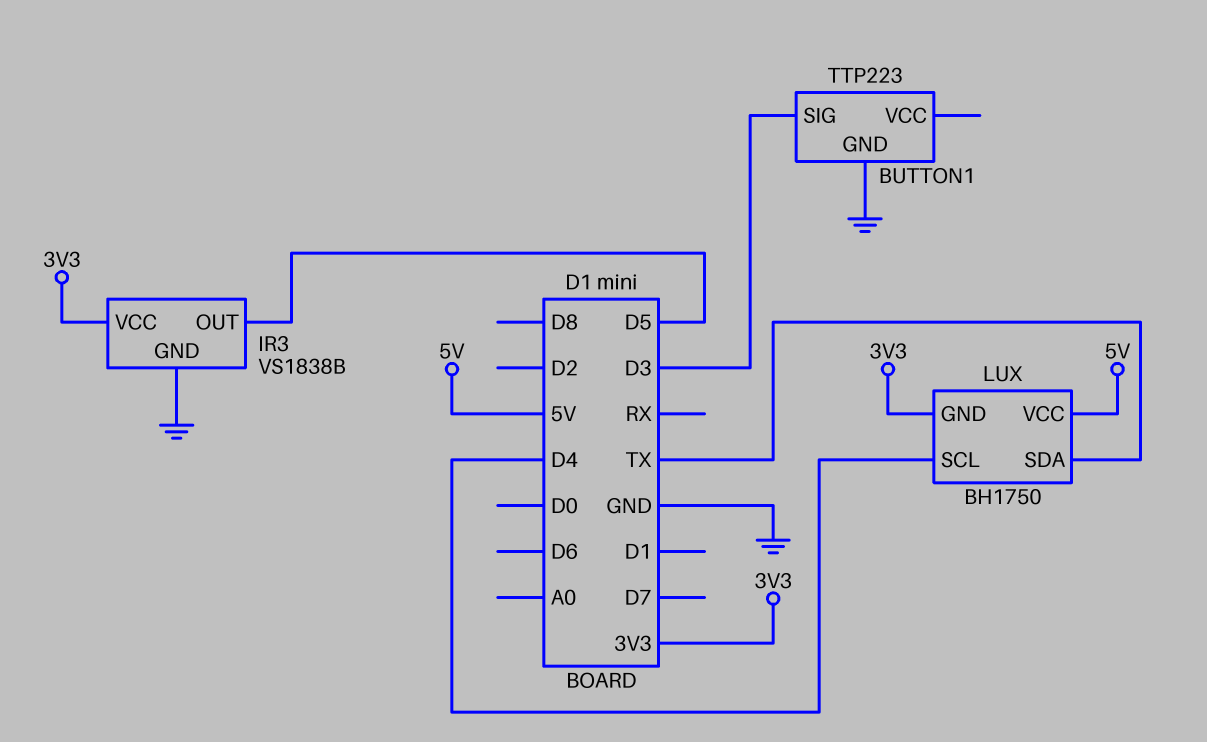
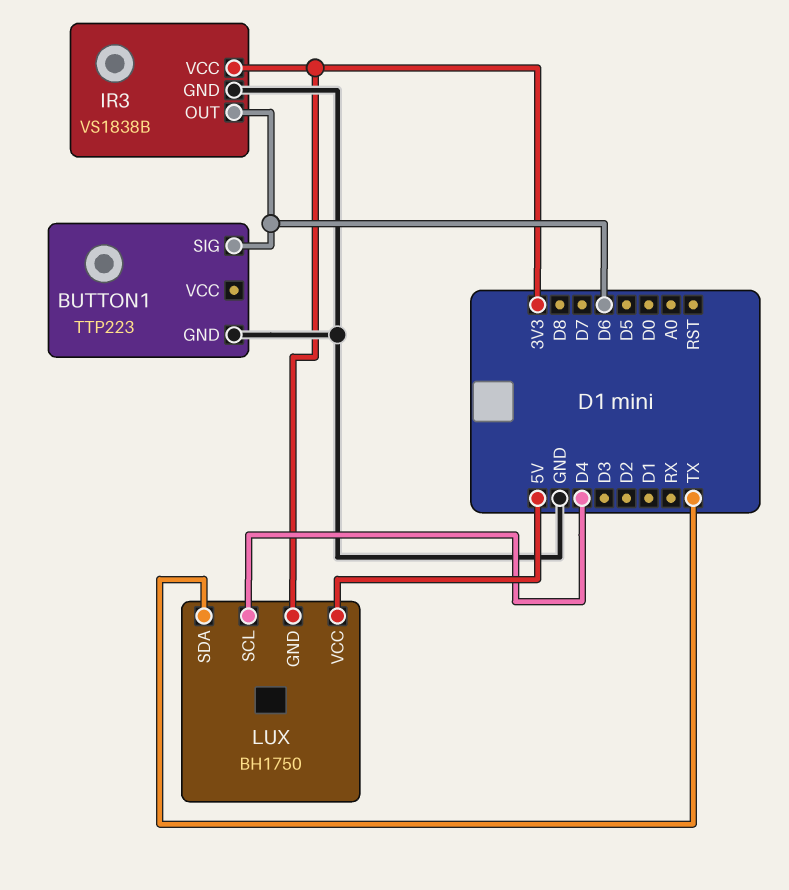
BUTTON1 pin SIG: D3 -> D6
IR3 pin OUT: D5 -> D6

